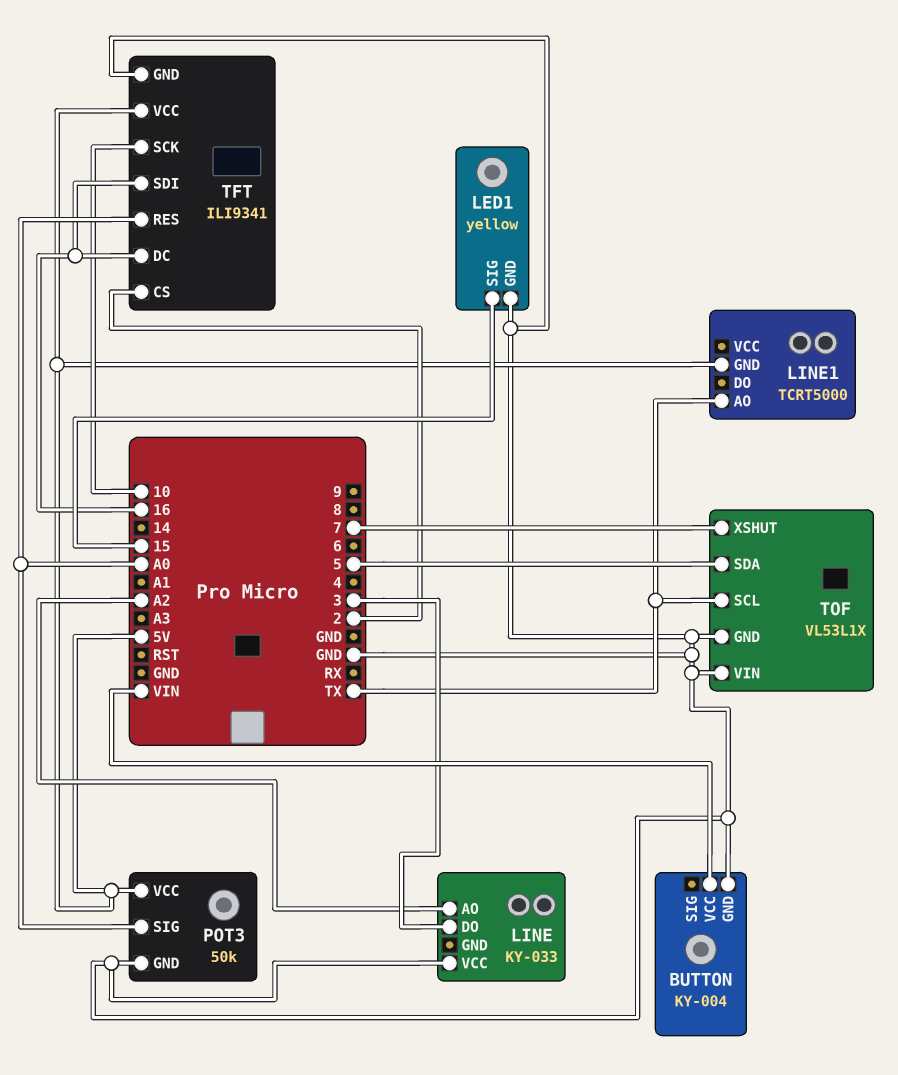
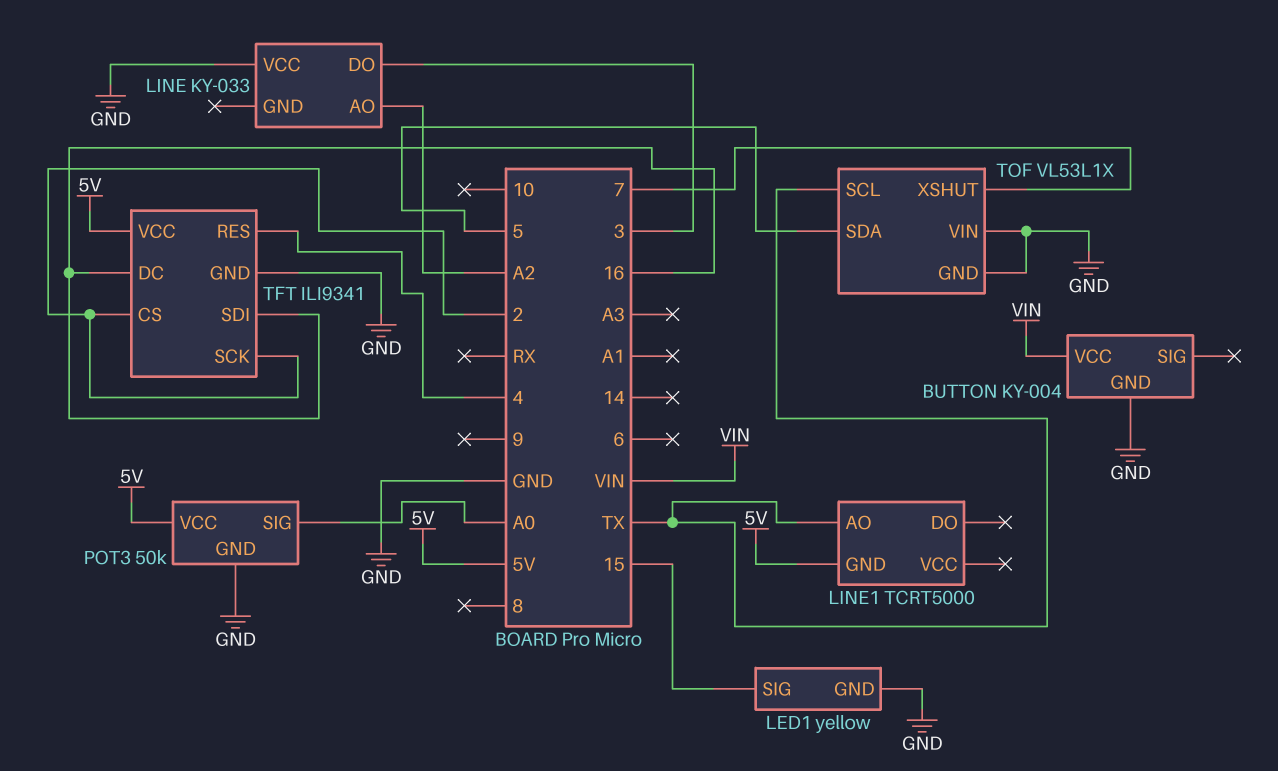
TFT pin RES: A0 -> 4
TFT pin SCK: 10 -> 2

